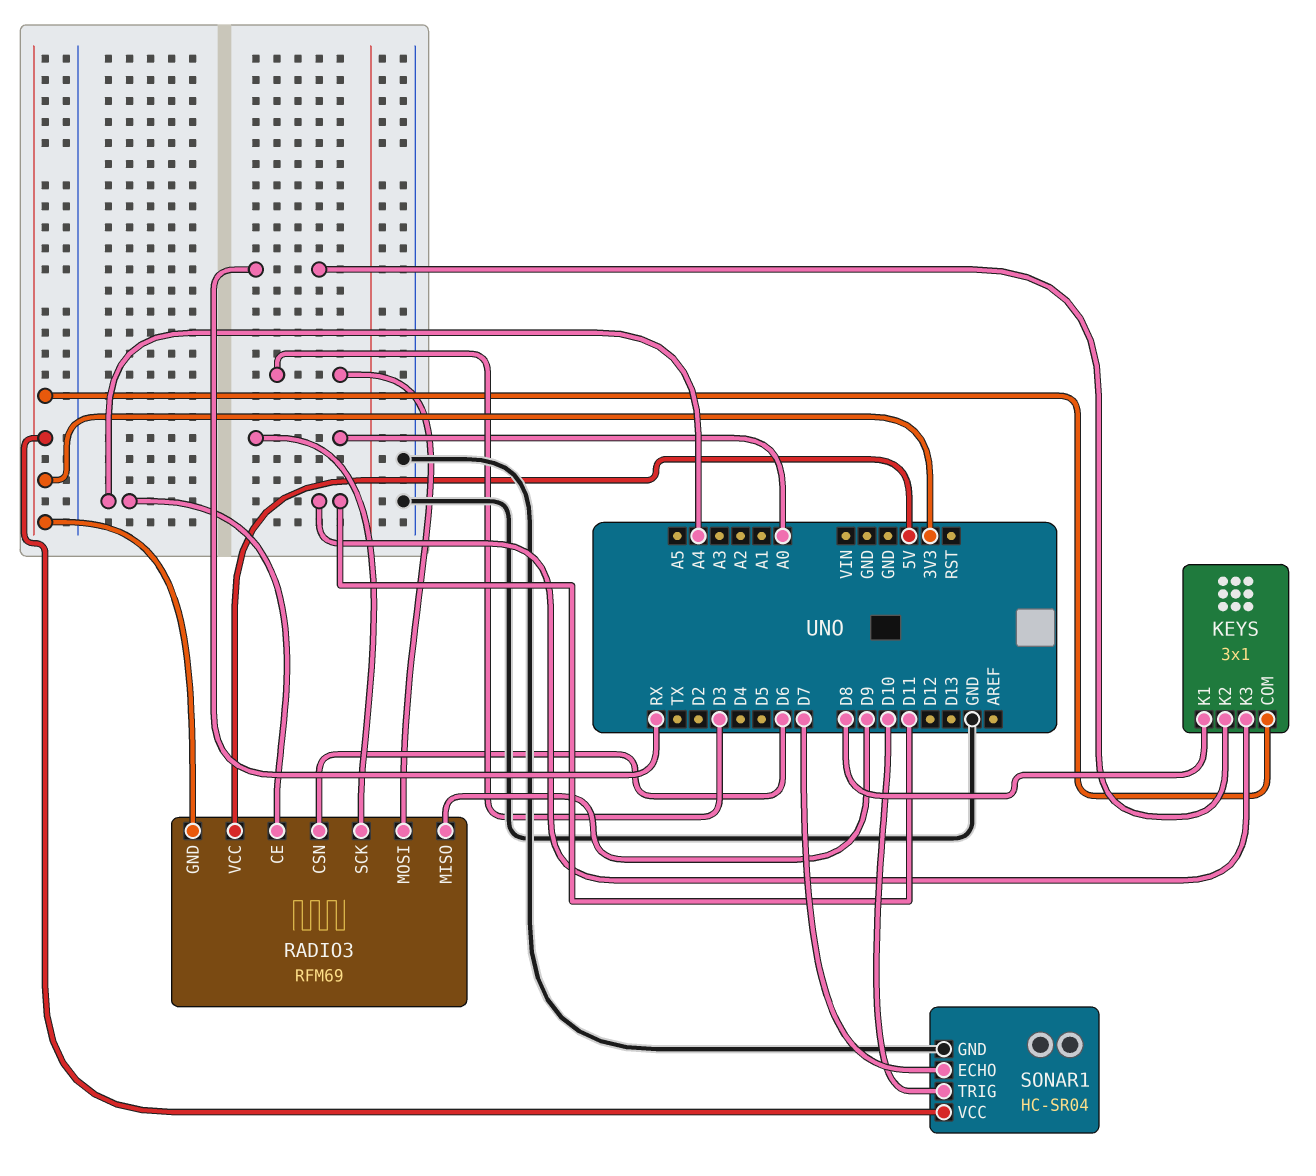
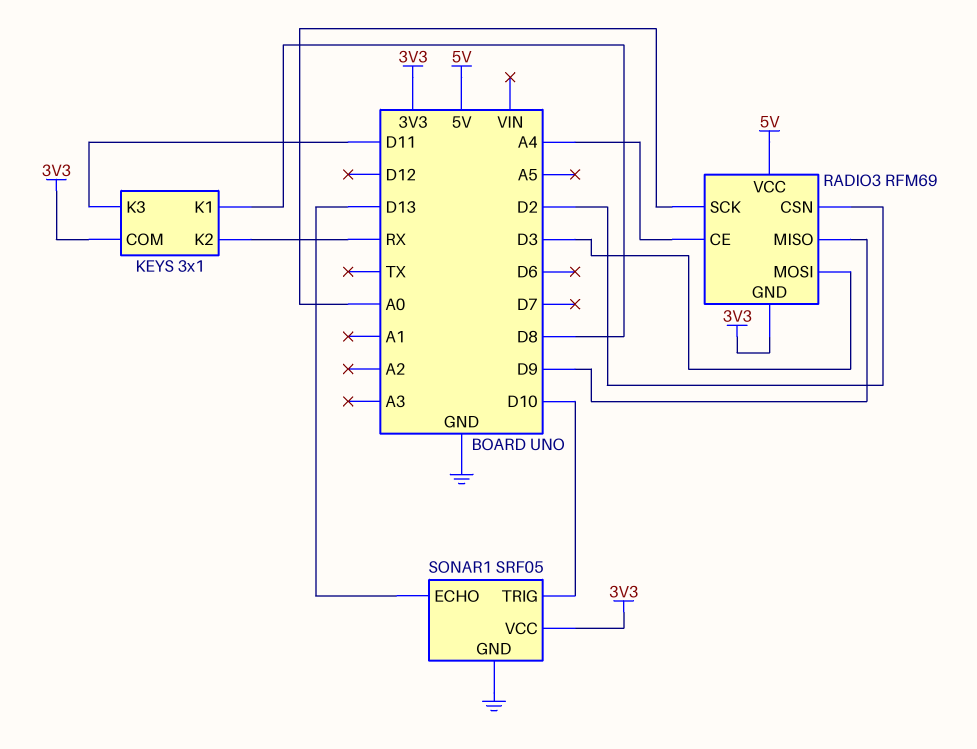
RADIO3 pin CSN: D6 -> D2
SONAR1: HC-SR04 -> SRF05
SONAR1 pin ECHO: D7 -> D13

